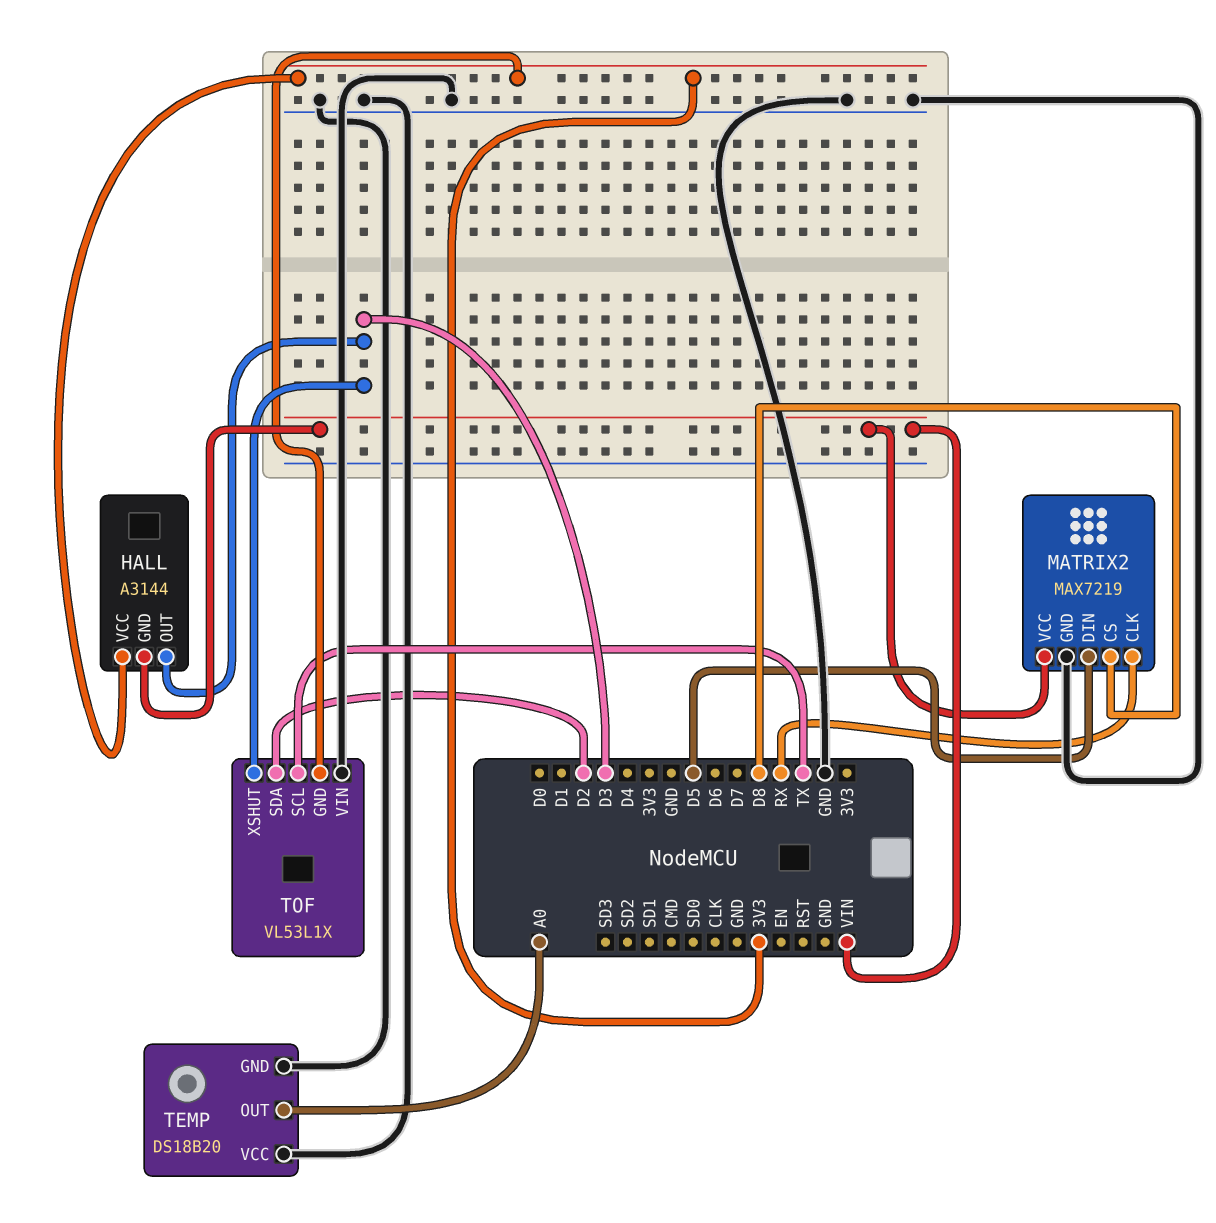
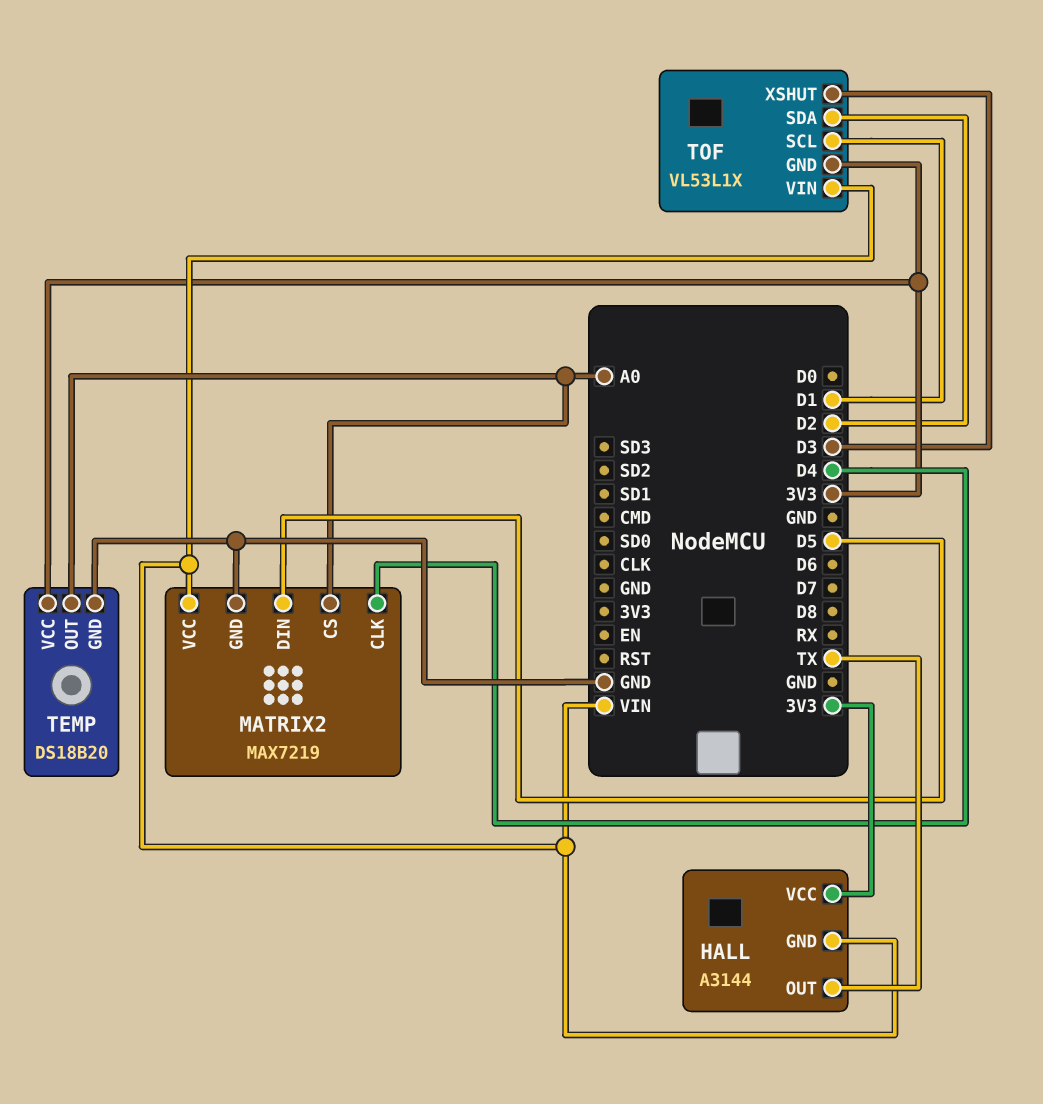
HALL pin OUT: D3 -> TX
MATRIX2 pin CLK: RX -> D4
MATRIX2 pin CS: D8 -> A0
TEMP pin VCC: GND -> 3V3
TOF pin SCL: TX -> D1
TOF pin VIN: GND -> VIN

